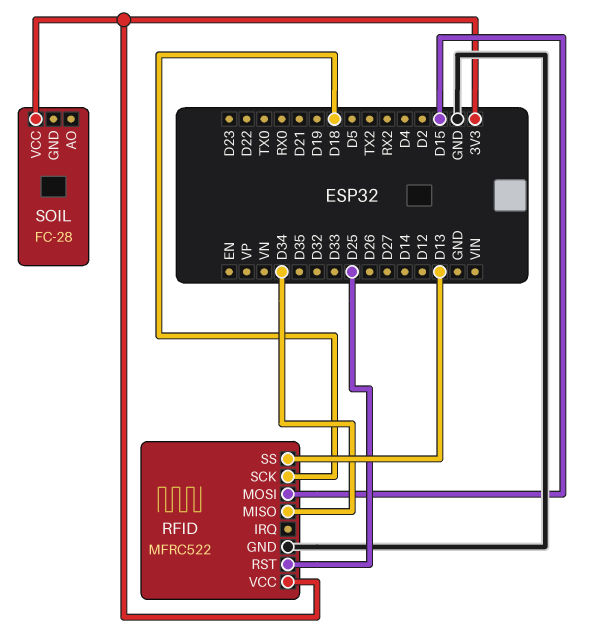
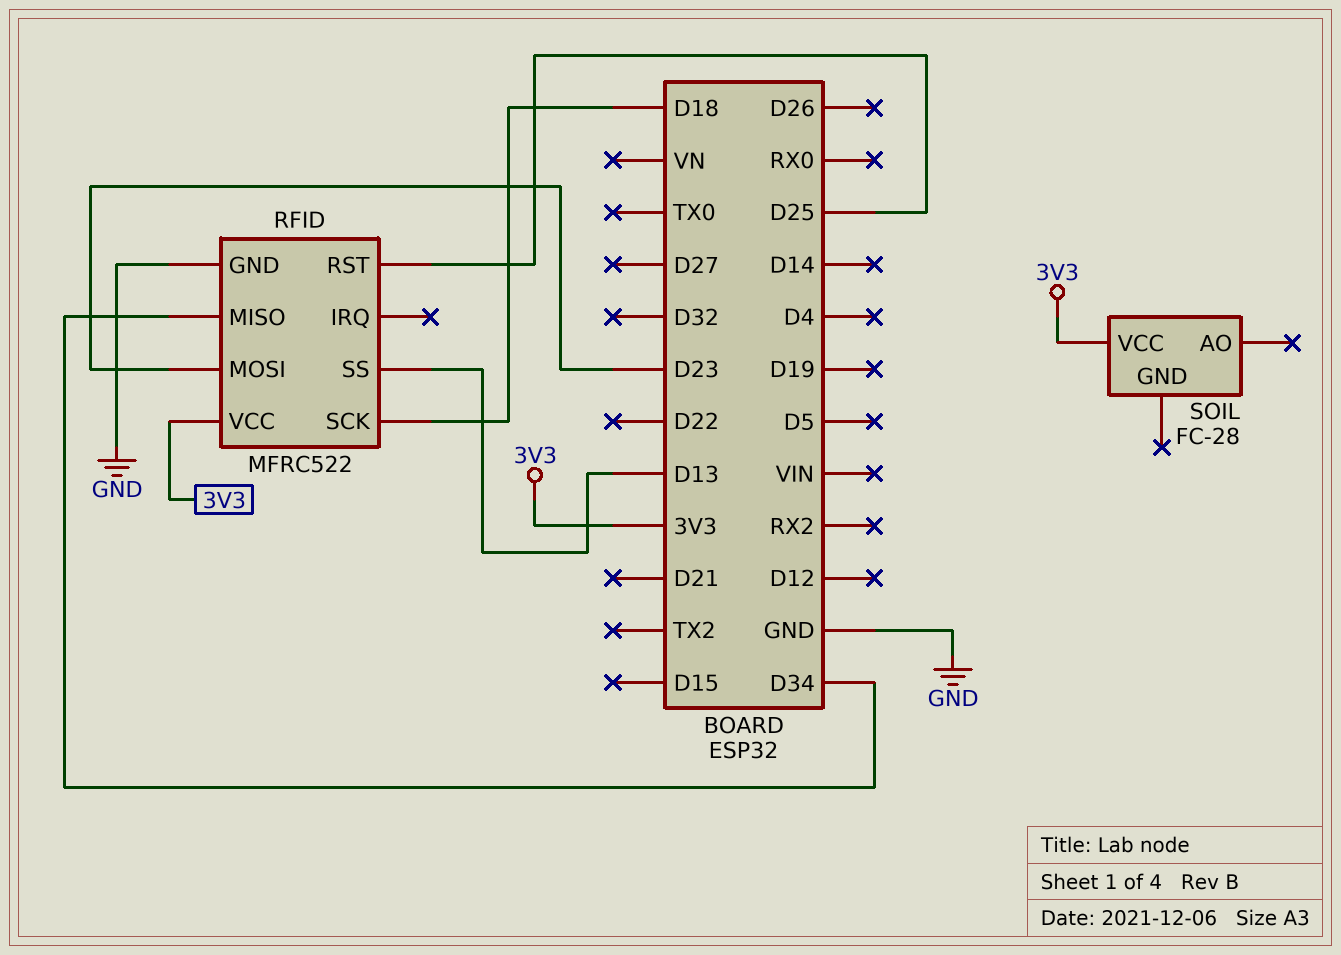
RFID pin MOSI: D15 -> D23

